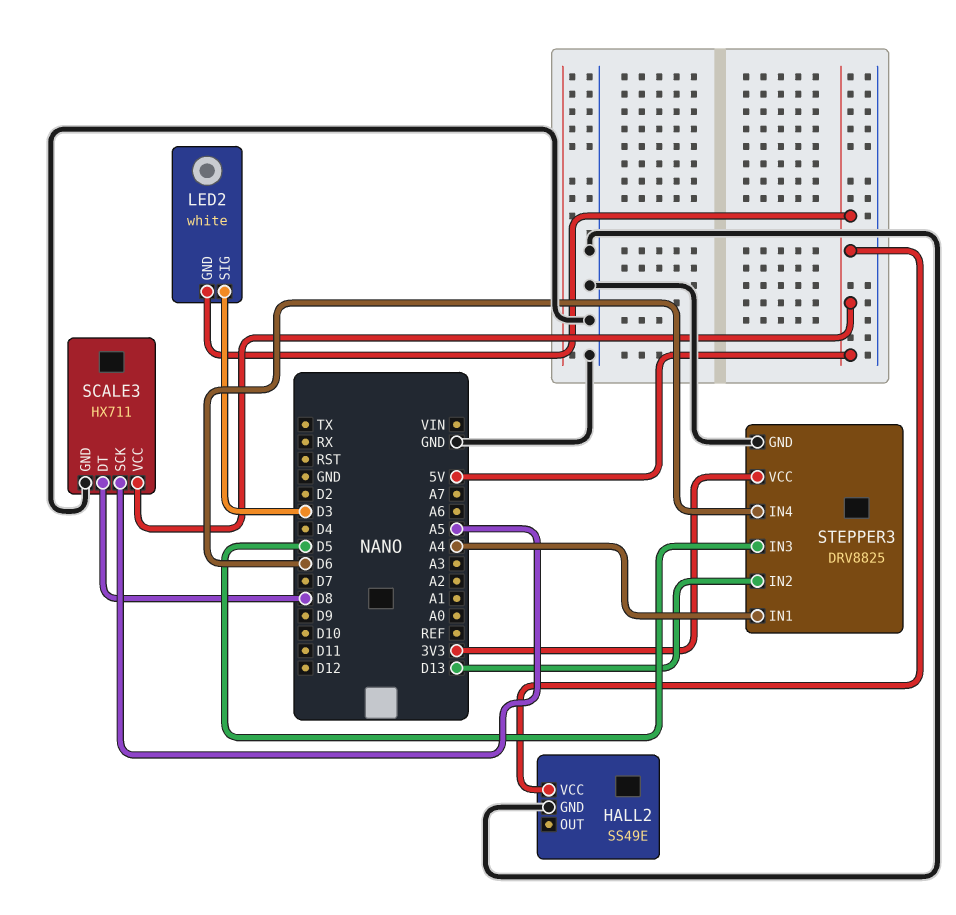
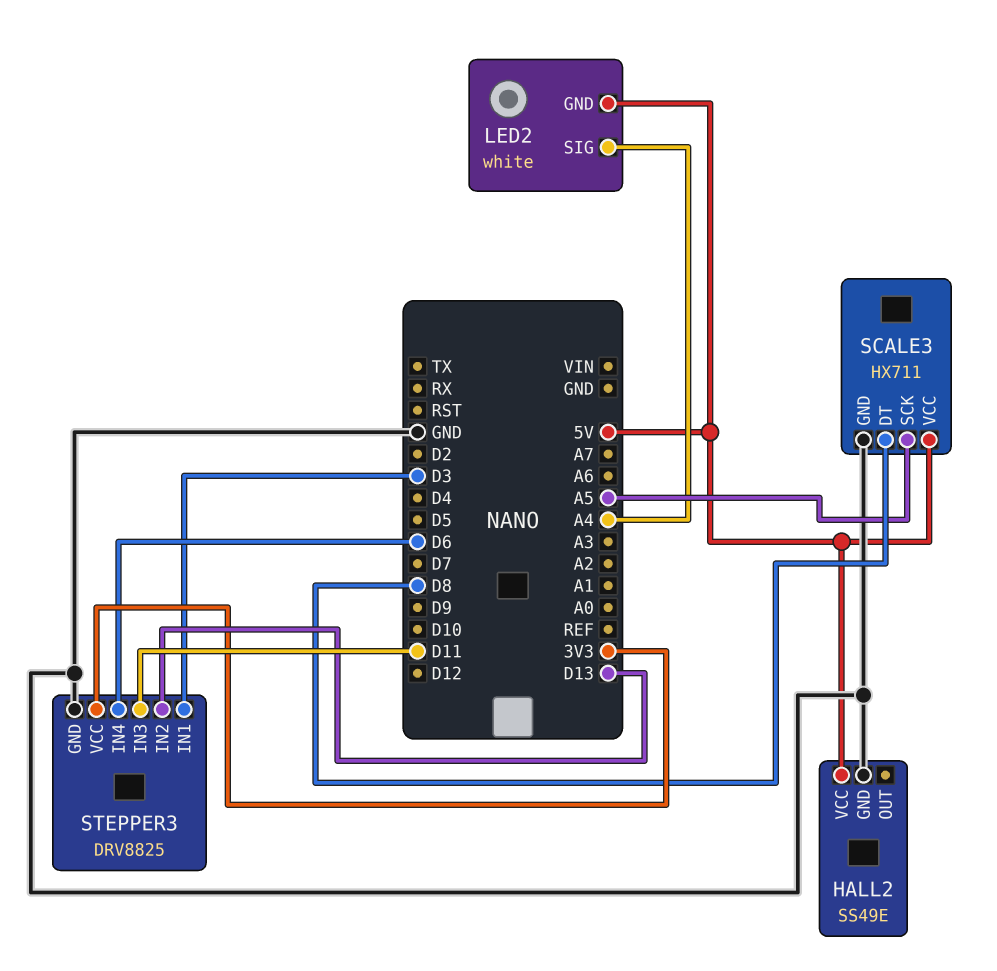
LED2 pin SIG: D3 -> A4
STEPPER3 pin IN1: A4 -> D3
STEPPER3 pin IN3: D5 -> D11

